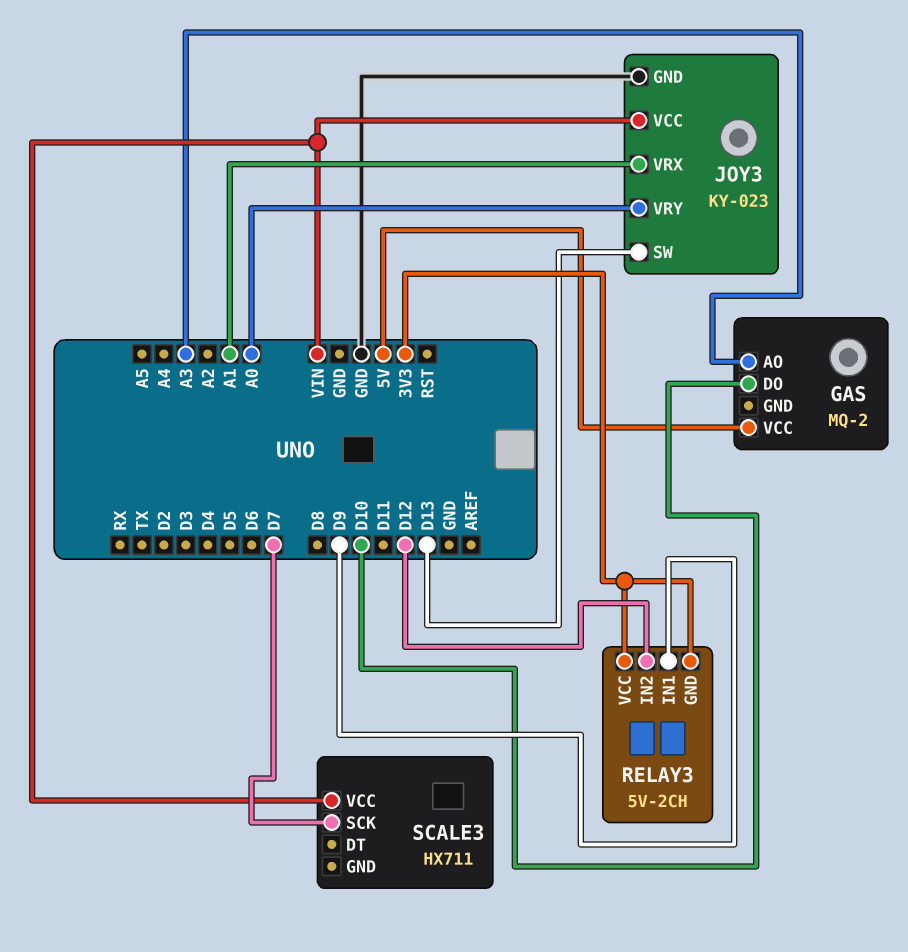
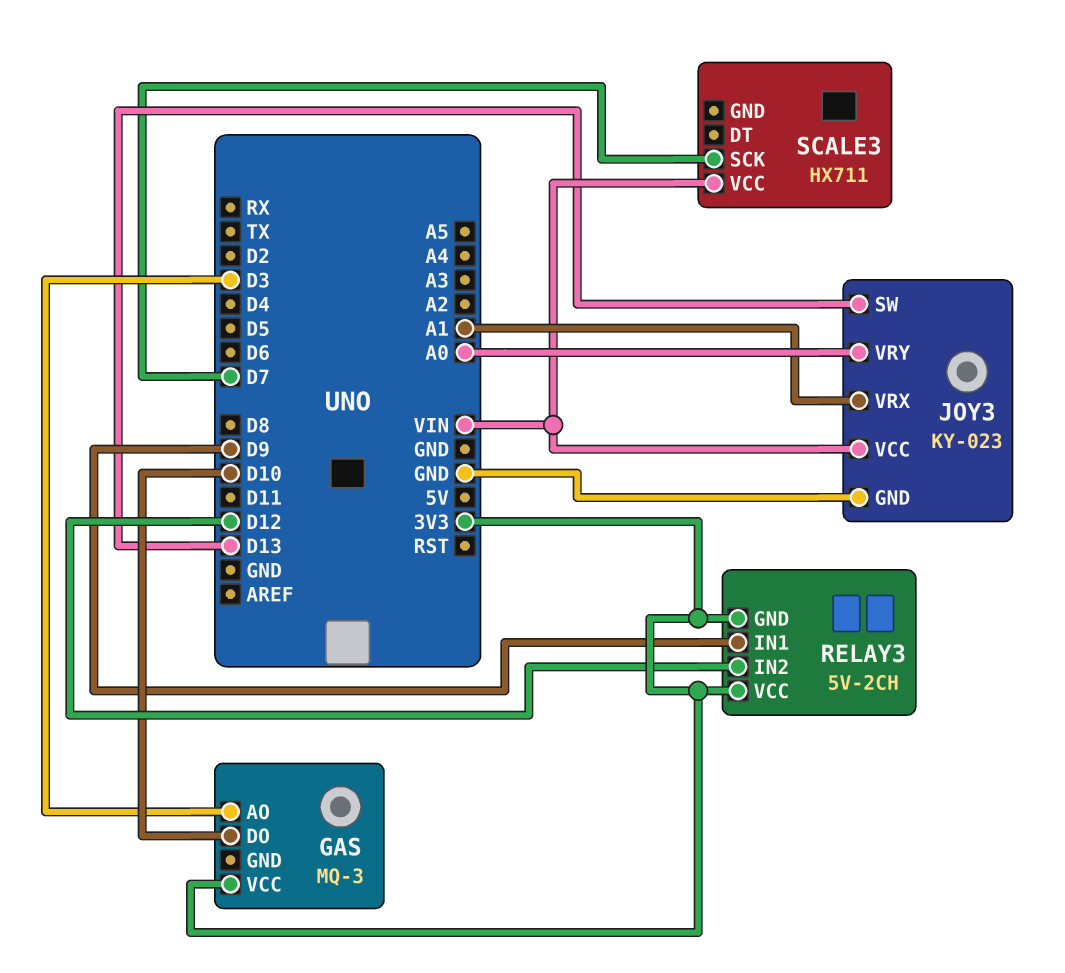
GAS: MQ-2 -> MQ-3
GAS pin AO: A3 -> D3
GAS pin VCC: 5V -> 3V3

